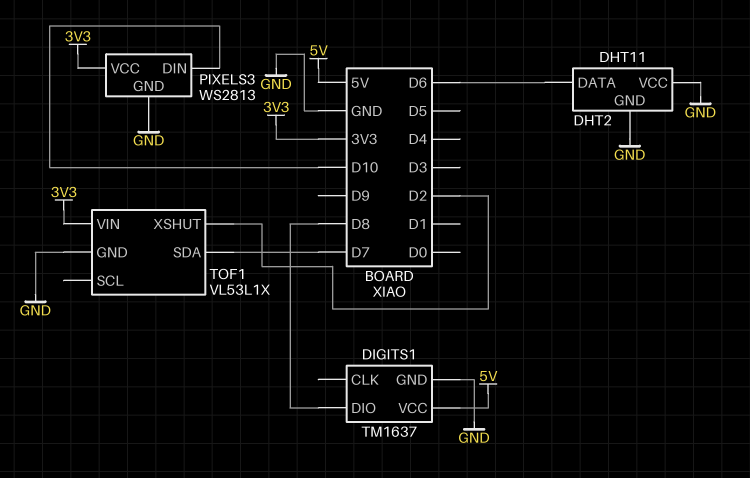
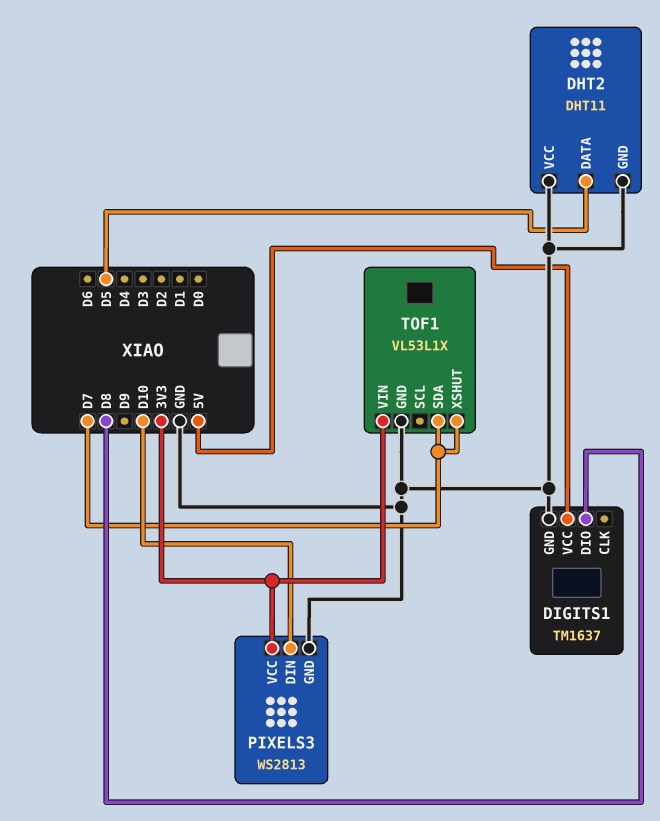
DHT2 pin DATA: D6 -> D5
TOF1 pin XSHUT: D2 -> D7

